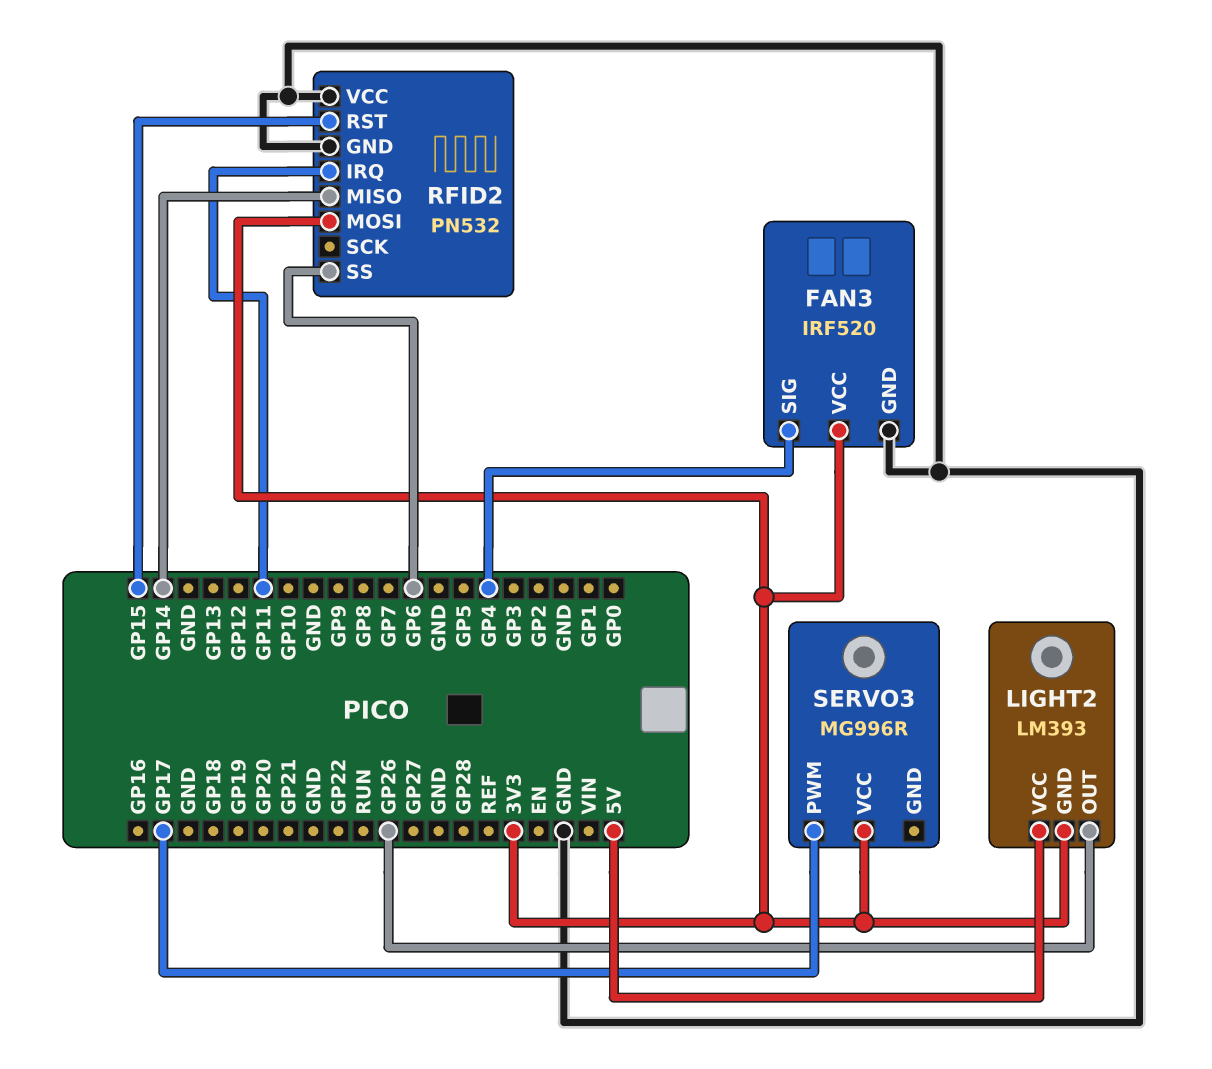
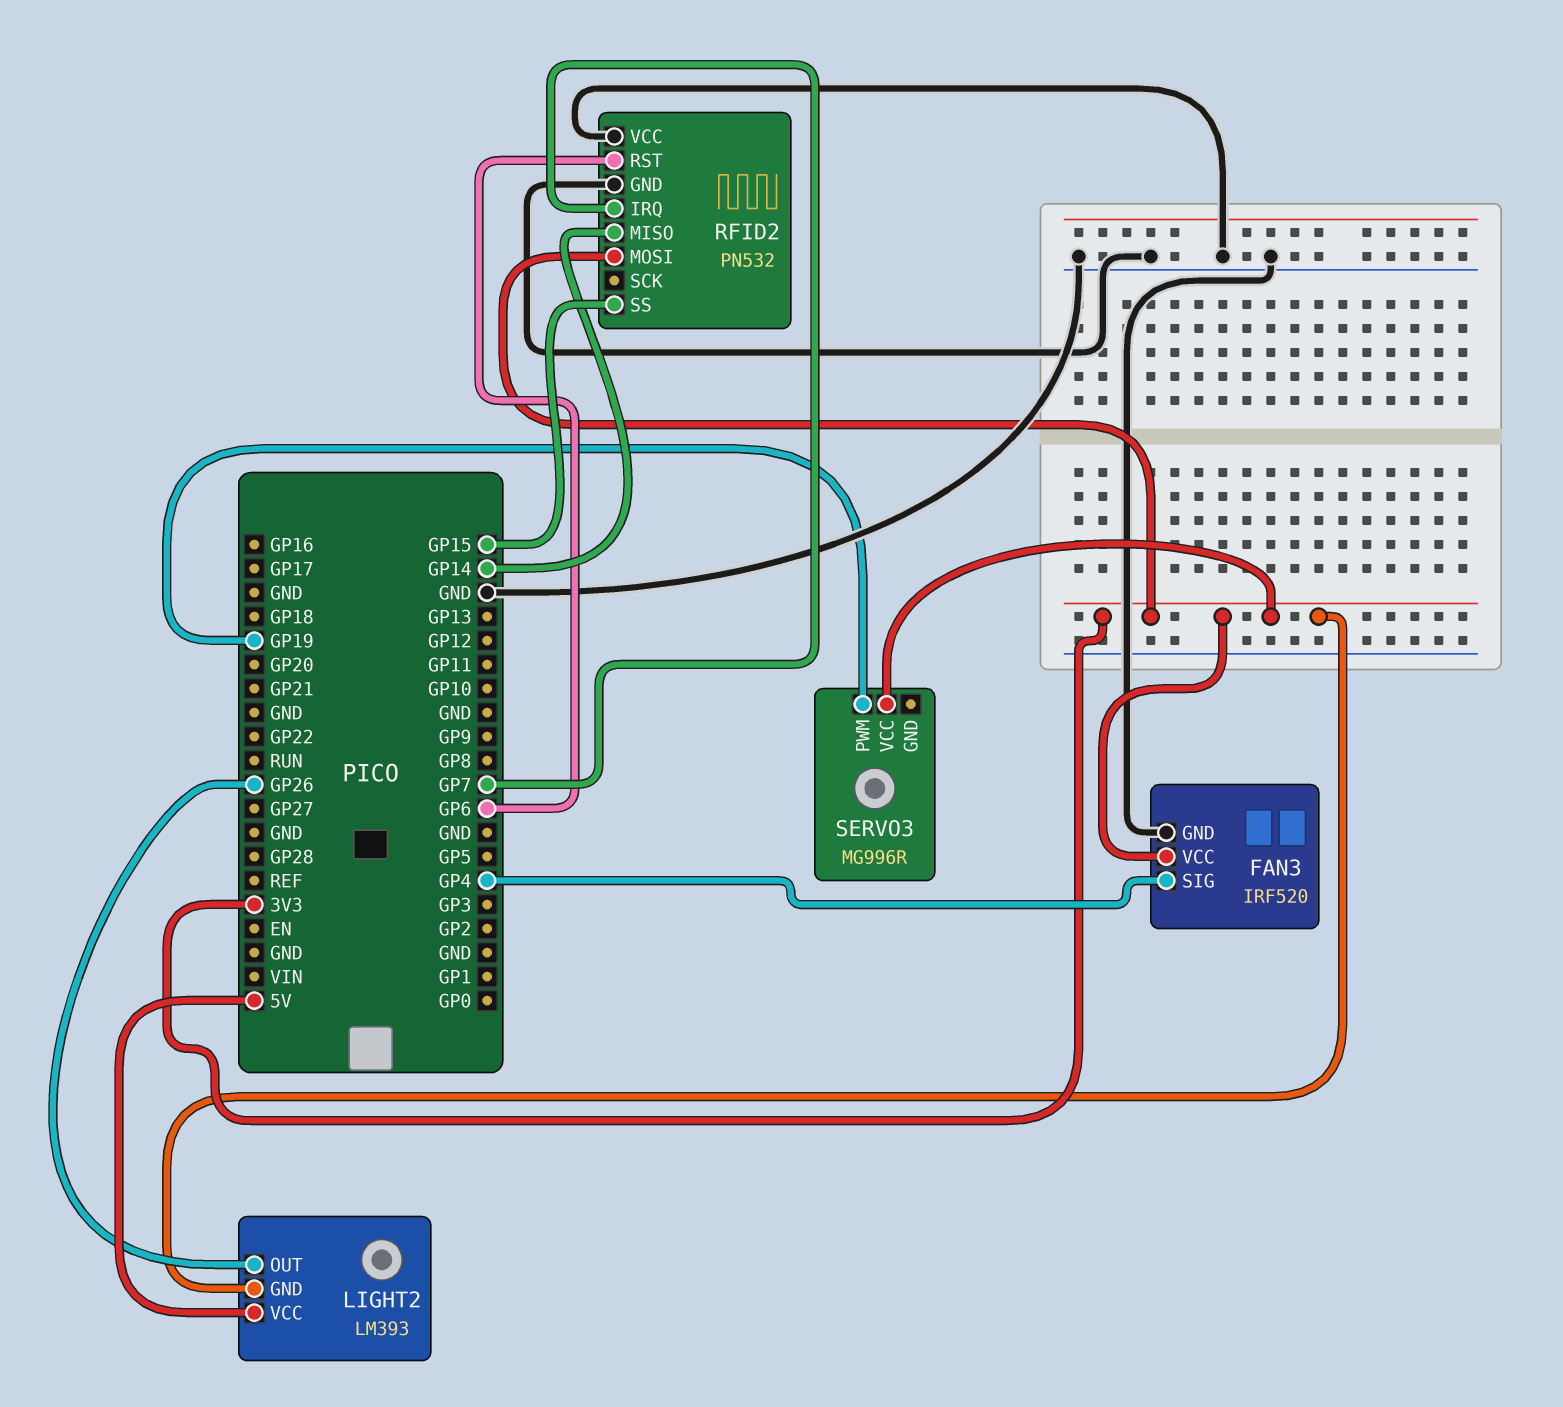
RFID2 pin IRQ: GP11 -> GP7
RFID2 pin RST: GP15 -> GP6
RFID2 pin SS: GP6 -> GP15
SERVO3 pin PWM: GP17 -> GP19

